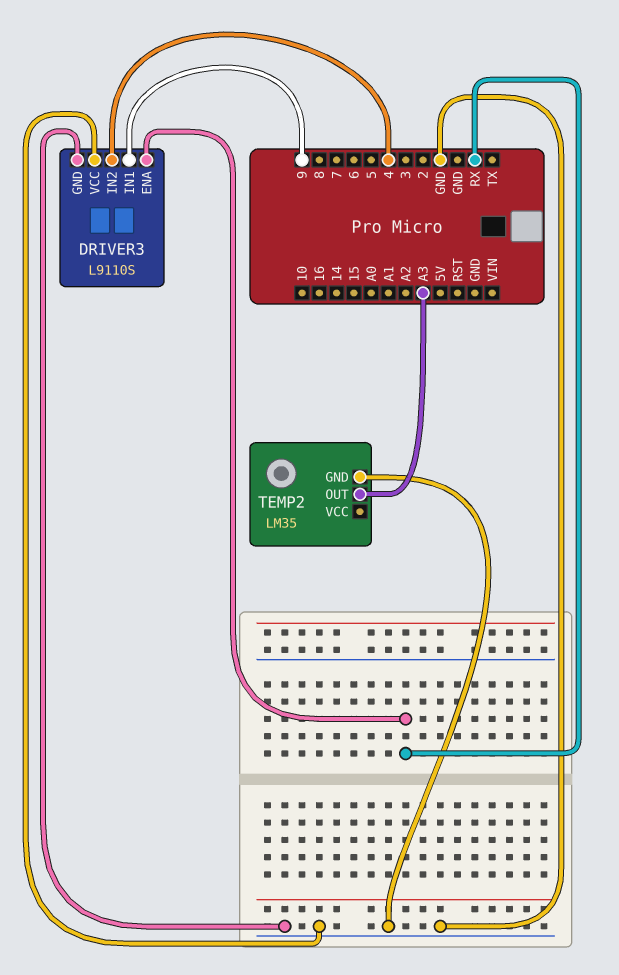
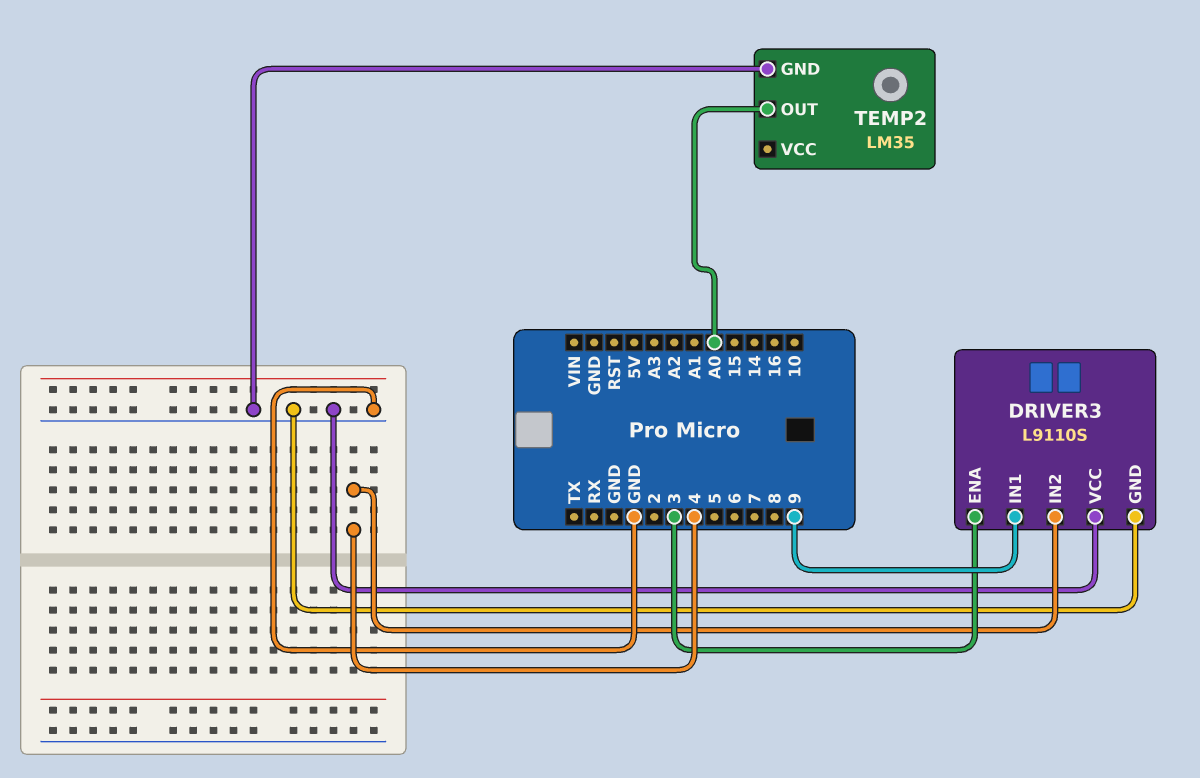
DRIVER3 pin ENA: RX -> 3
TEMP2 pin OUT: A3 -> A0

